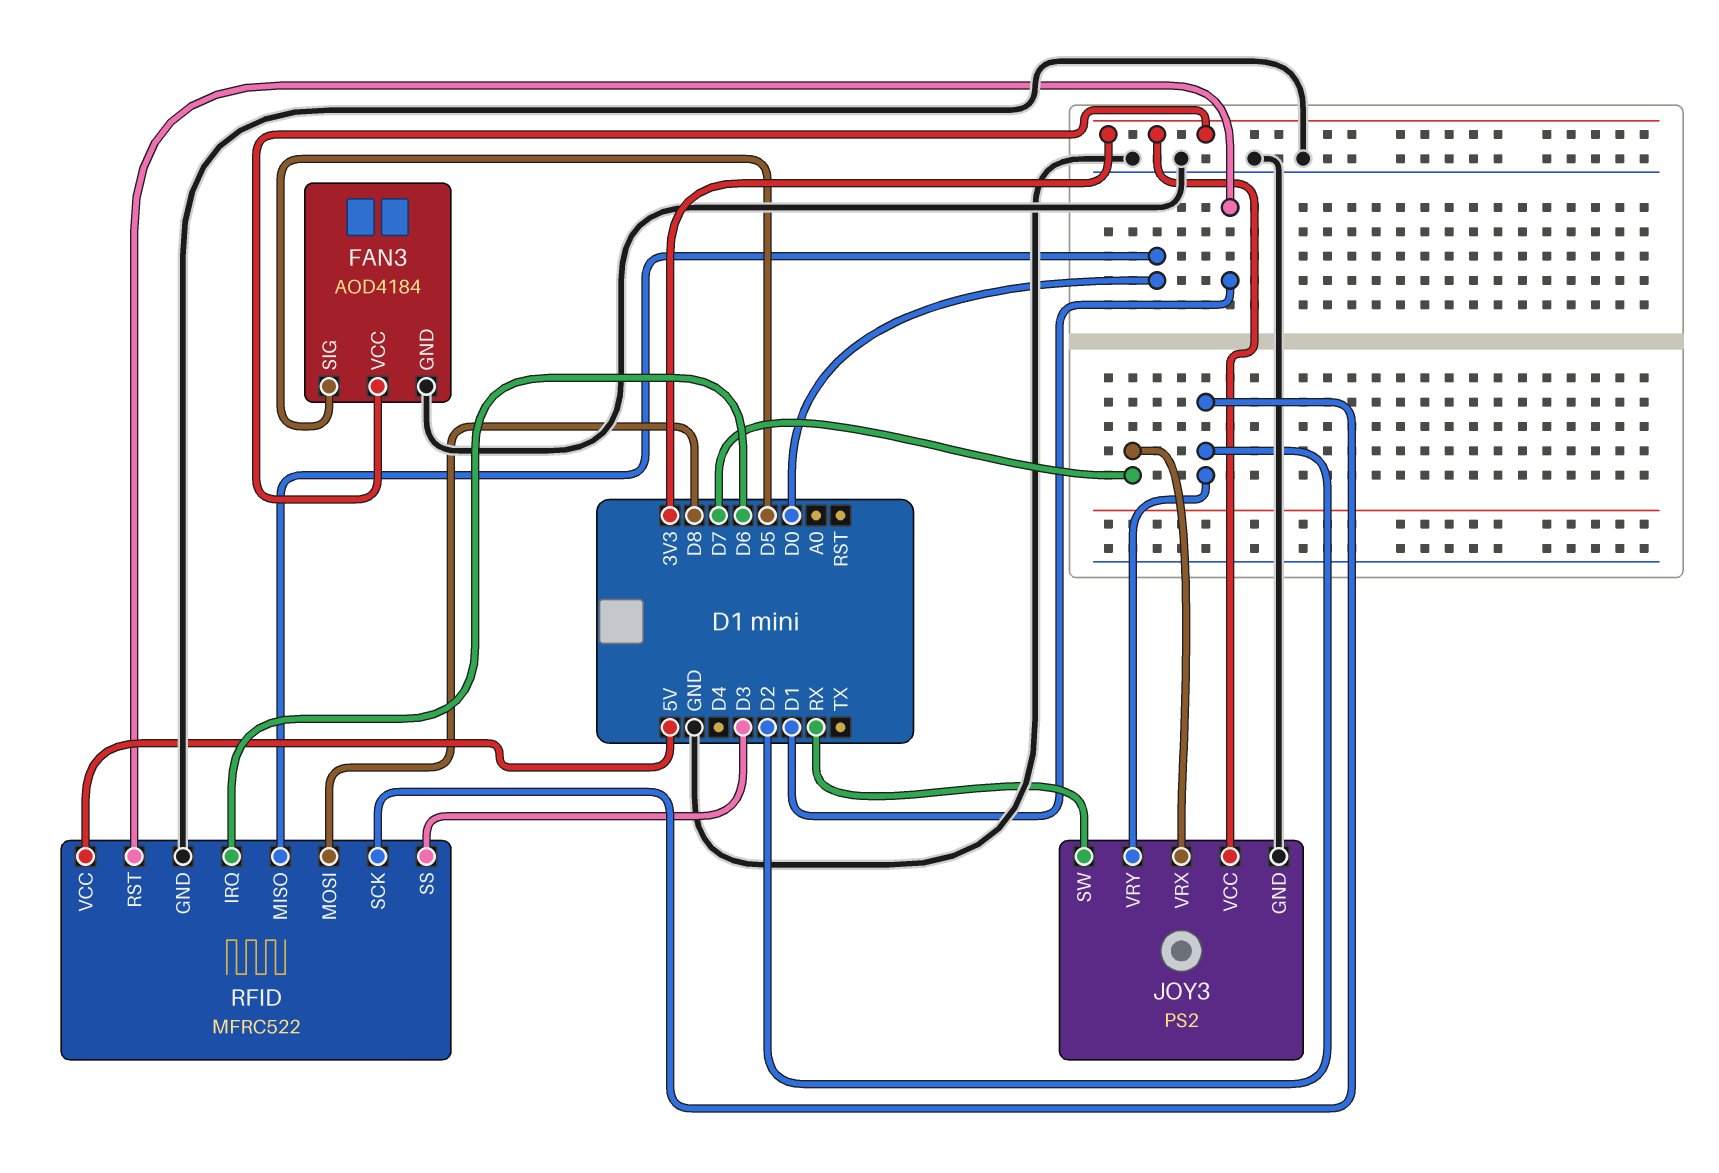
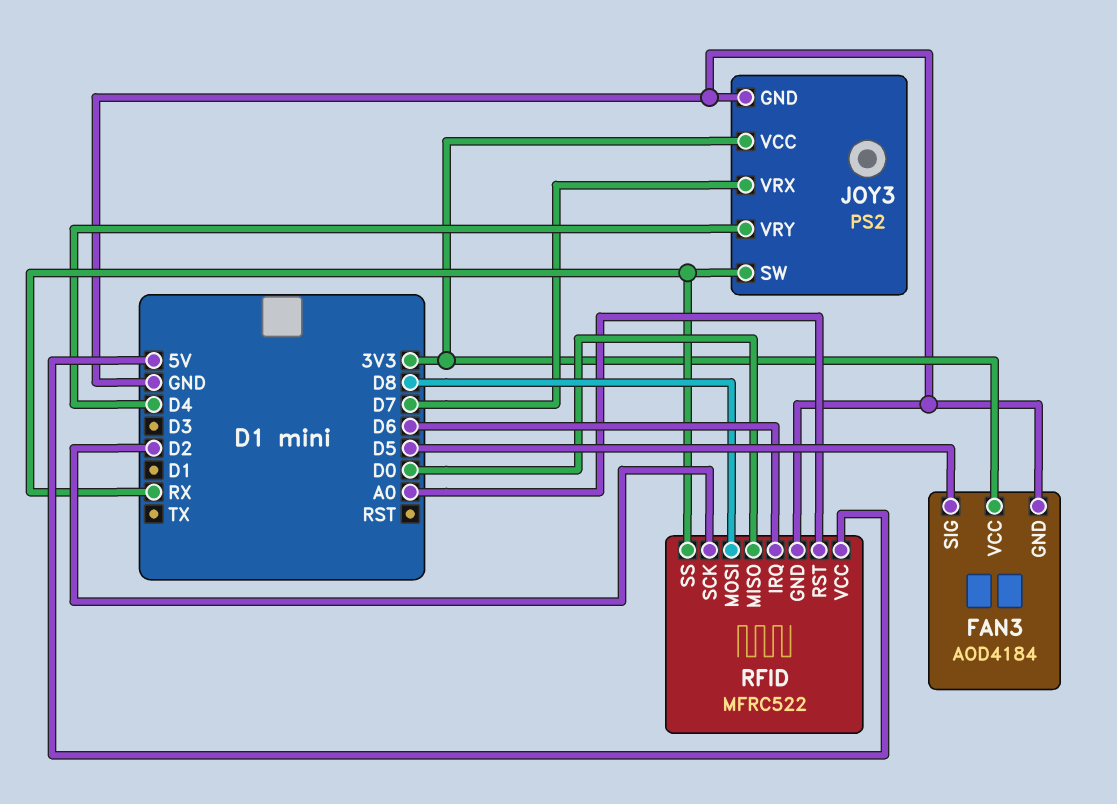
JOY3 pin VRY: D2 -> D4
RFID pin RST: D1 -> A0
RFID pin SS: D3 -> RX

